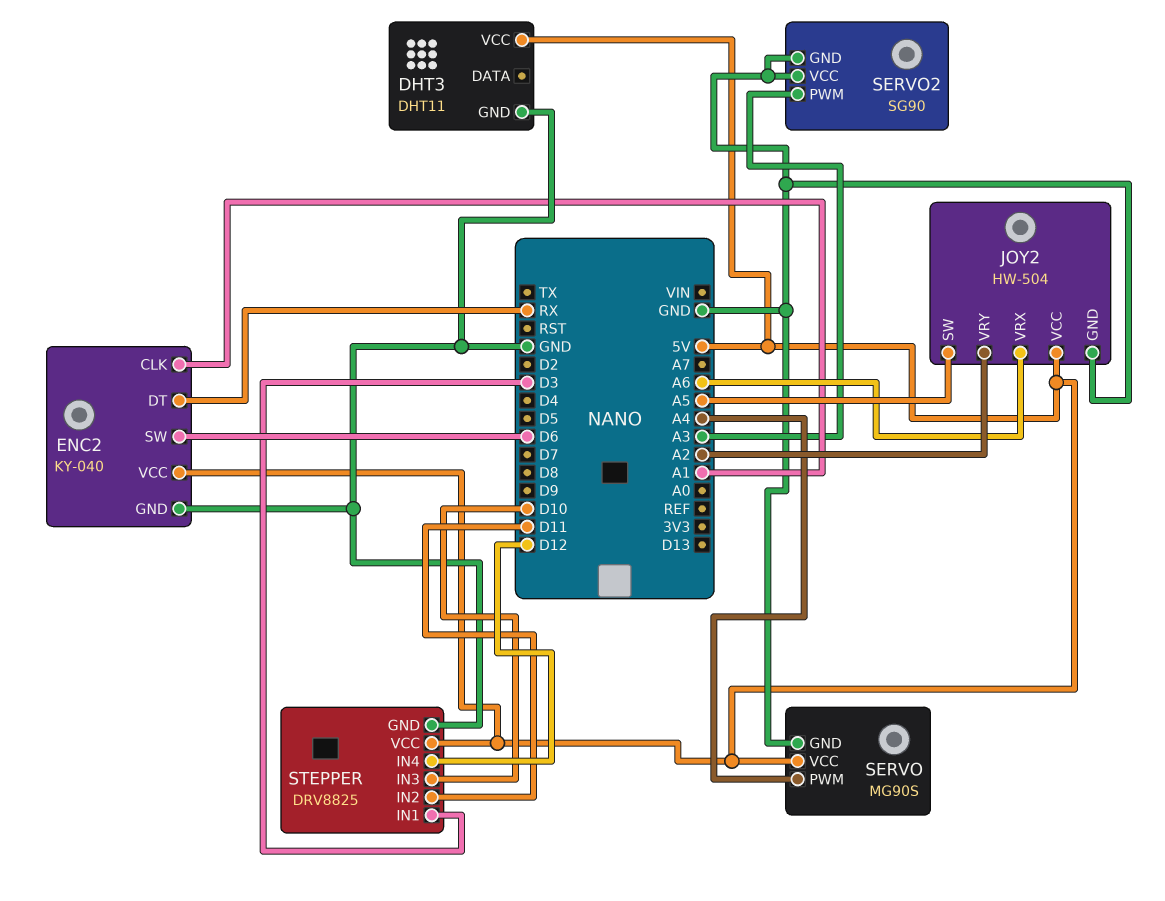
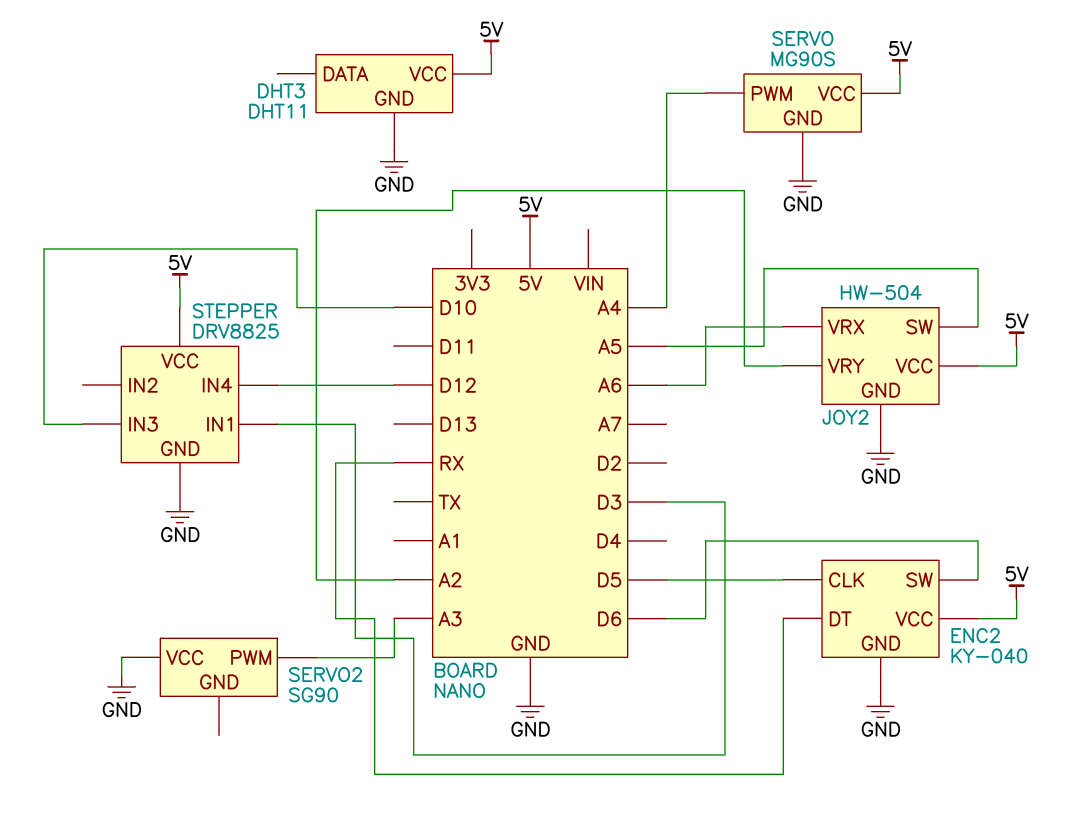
ENC2 pin CLK: A1 -> D5
SERVO2 pin GND: GND -> none
STEPPER pin IN2: D11 -> none

